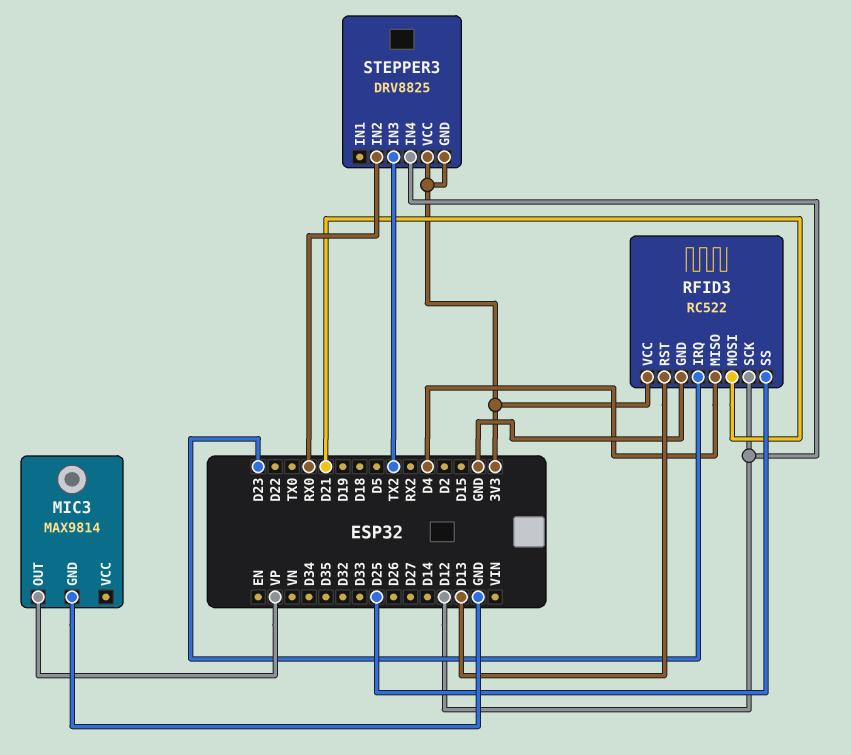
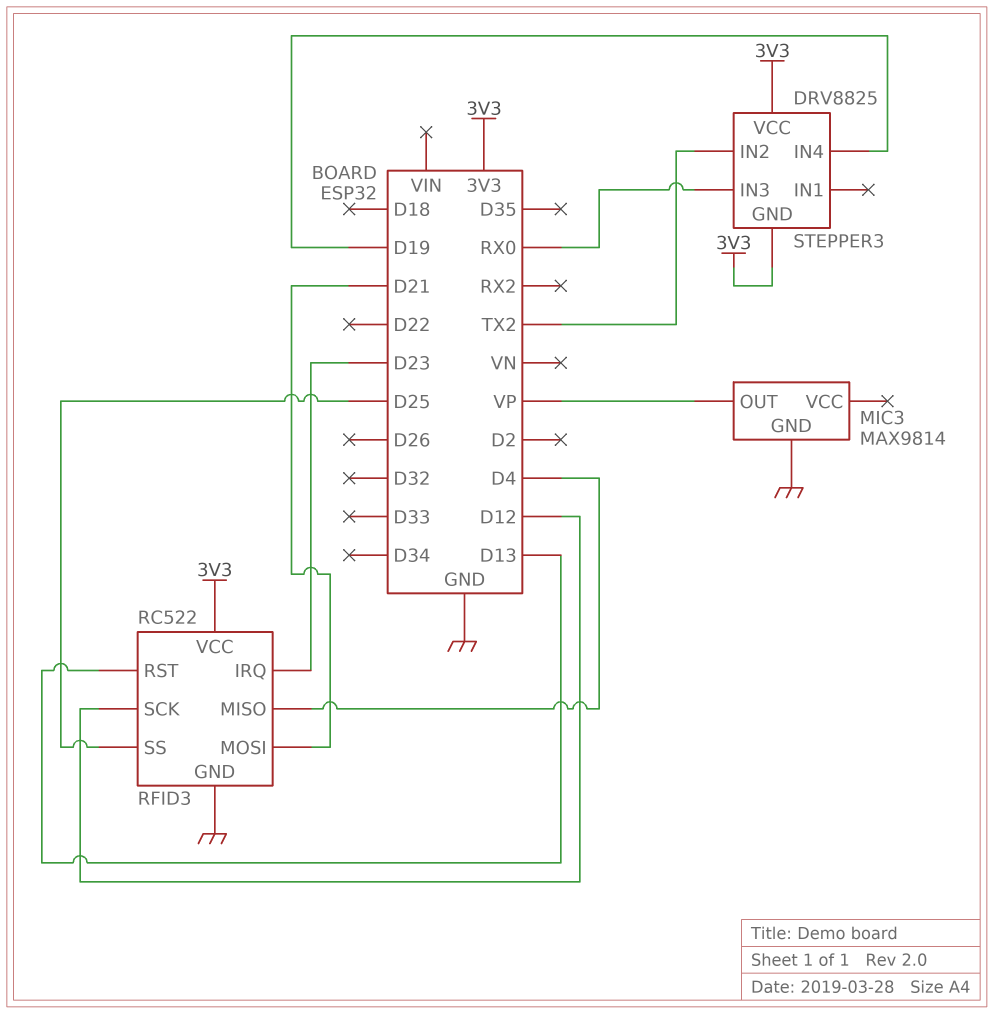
STEPPER3 pin IN2: RX0 -> TX2
STEPPER3 pin IN3: TX2 -> RX0
STEPPER3 pin IN4: D12 -> D19

